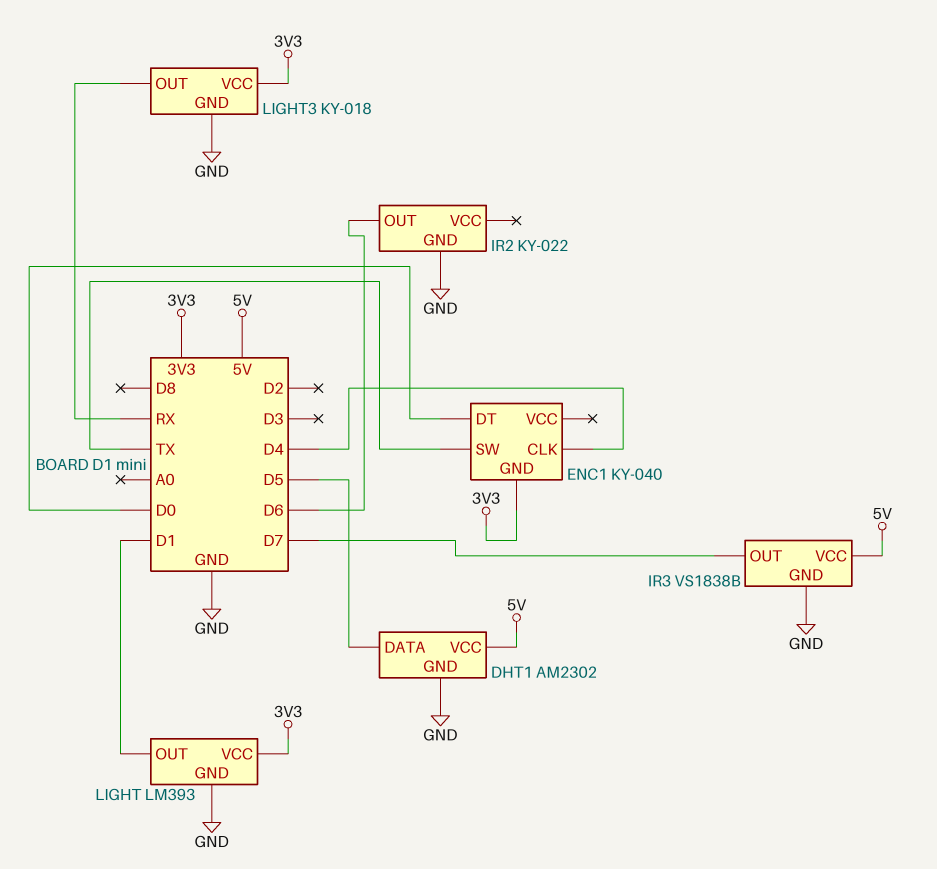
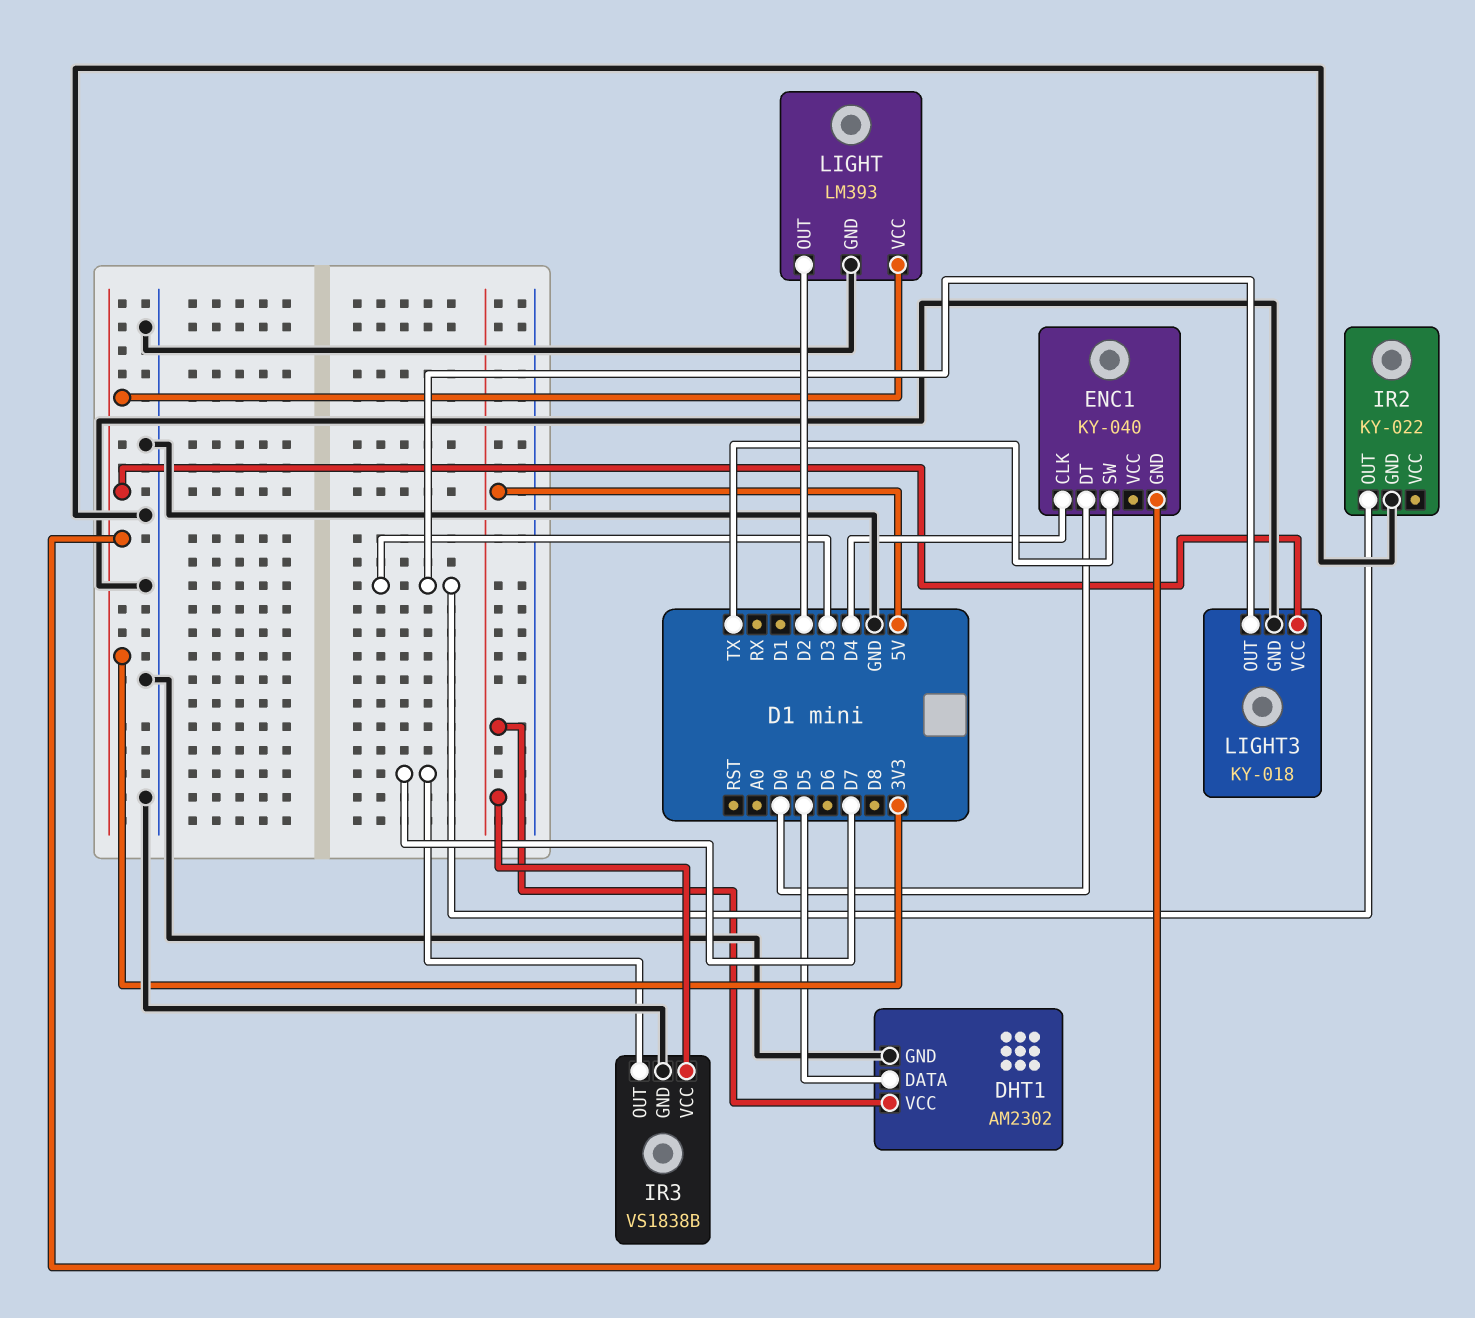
IR2 pin OUT: D6 -> D3
LIGHT pin OUT: D1 -> D2
LIGHT3 pin OUT: RX -> D3

